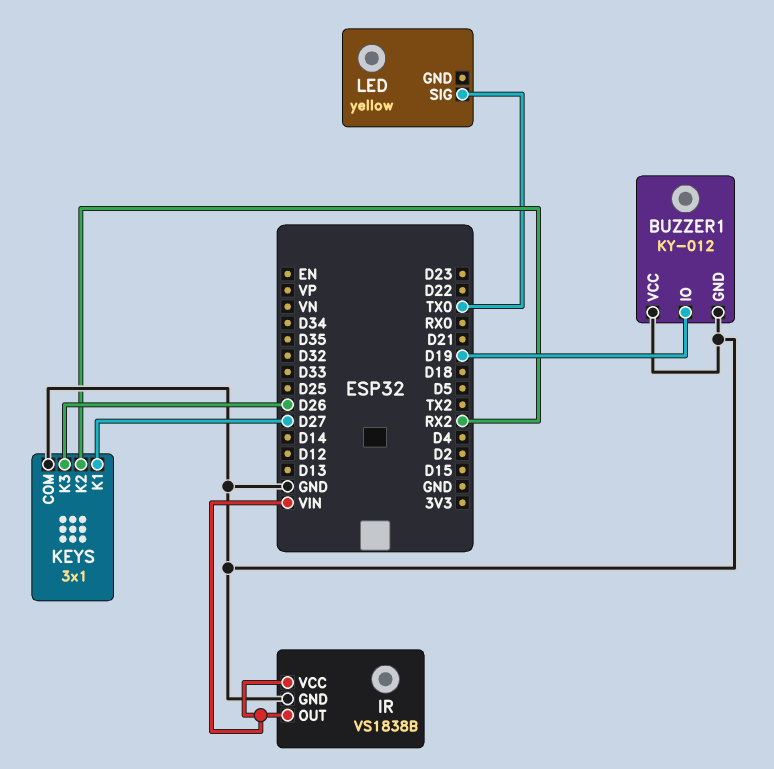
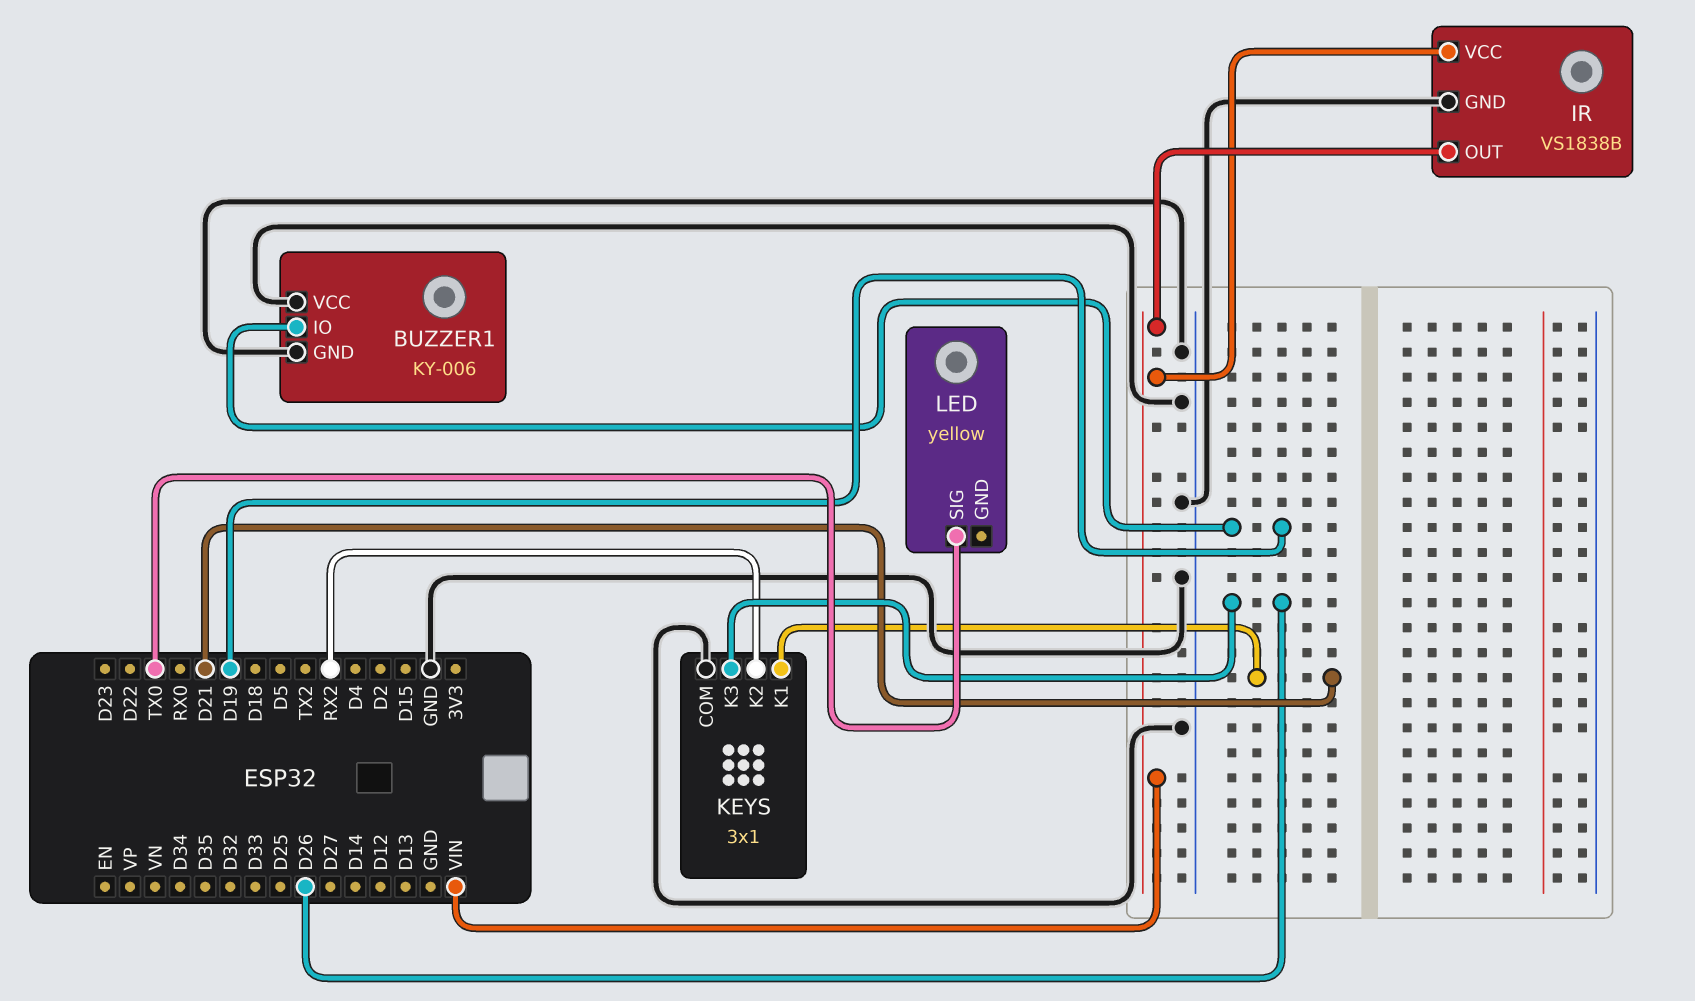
BUZZER1: KY-012 -> KY-006
KEYS pin K1: D27 -> D21

